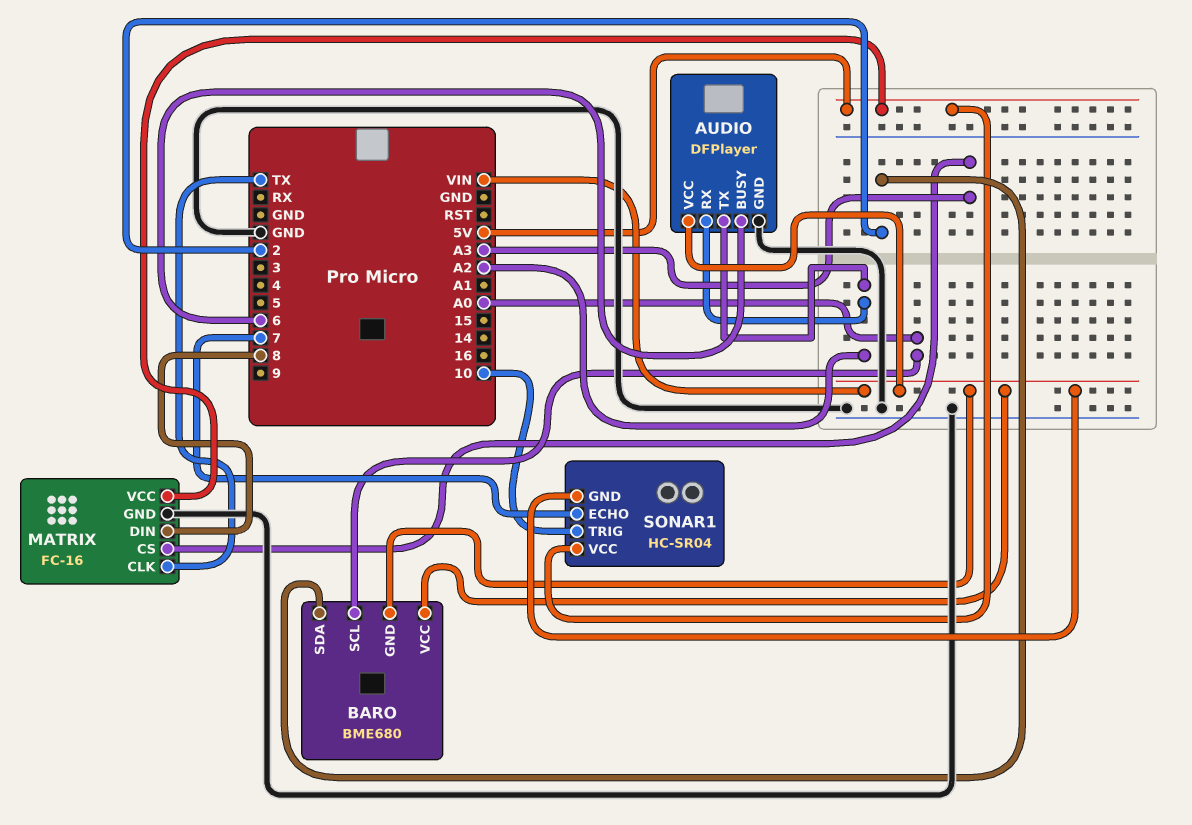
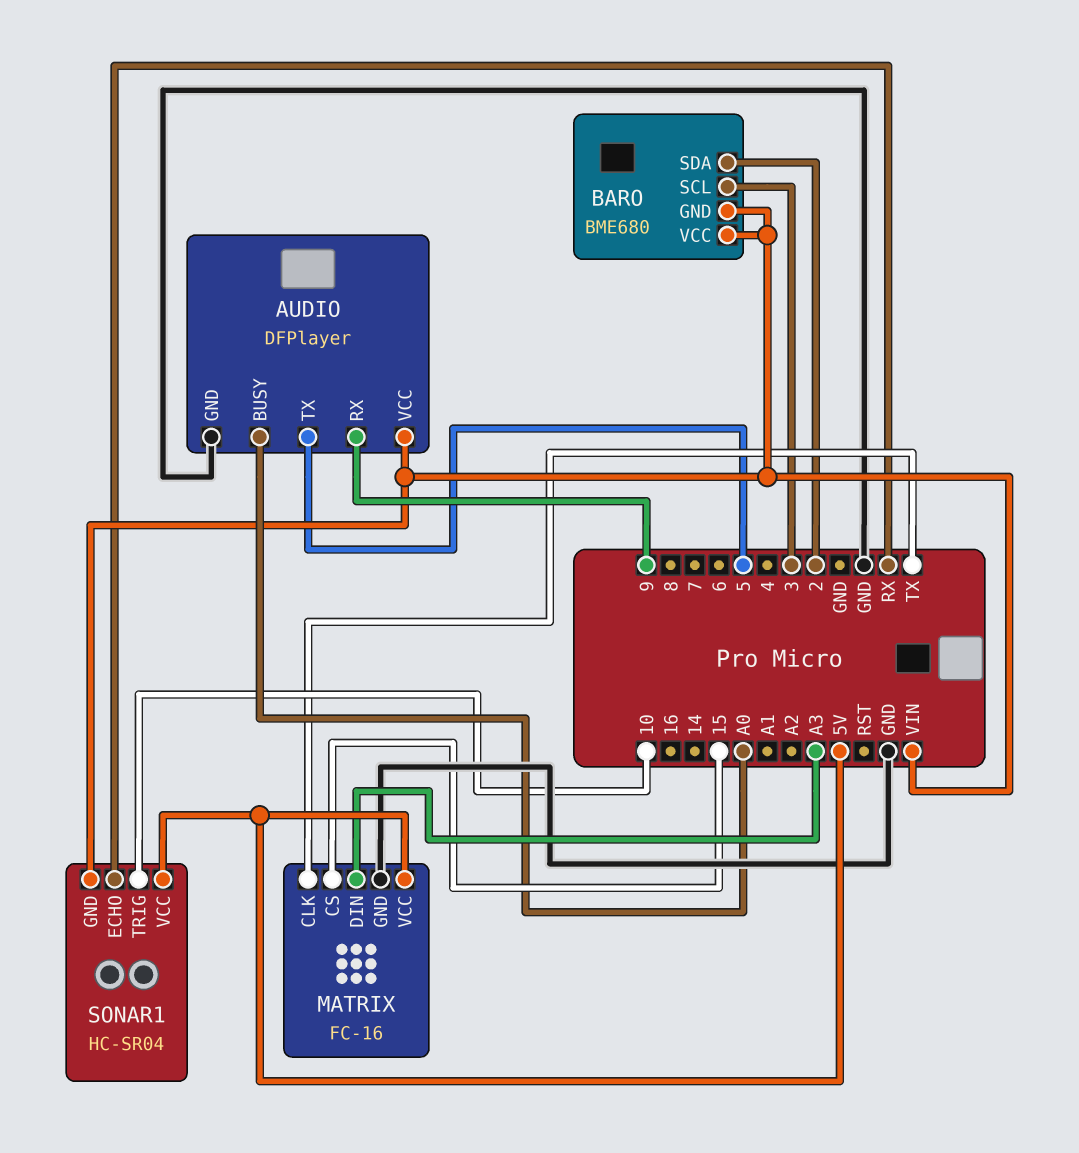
AUDIO pin BUSY: 6 -> A0
AUDIO pin RX: A2 -> 9
AUDIO pin TX: A2 -> 5
BARO pin SCL: A0 -> 3
MATRIX pin CS: A3 -> 15
MATRIX pin DIN: 8 -> A3
SONAR1 pin ECHO: 7 -> RX

